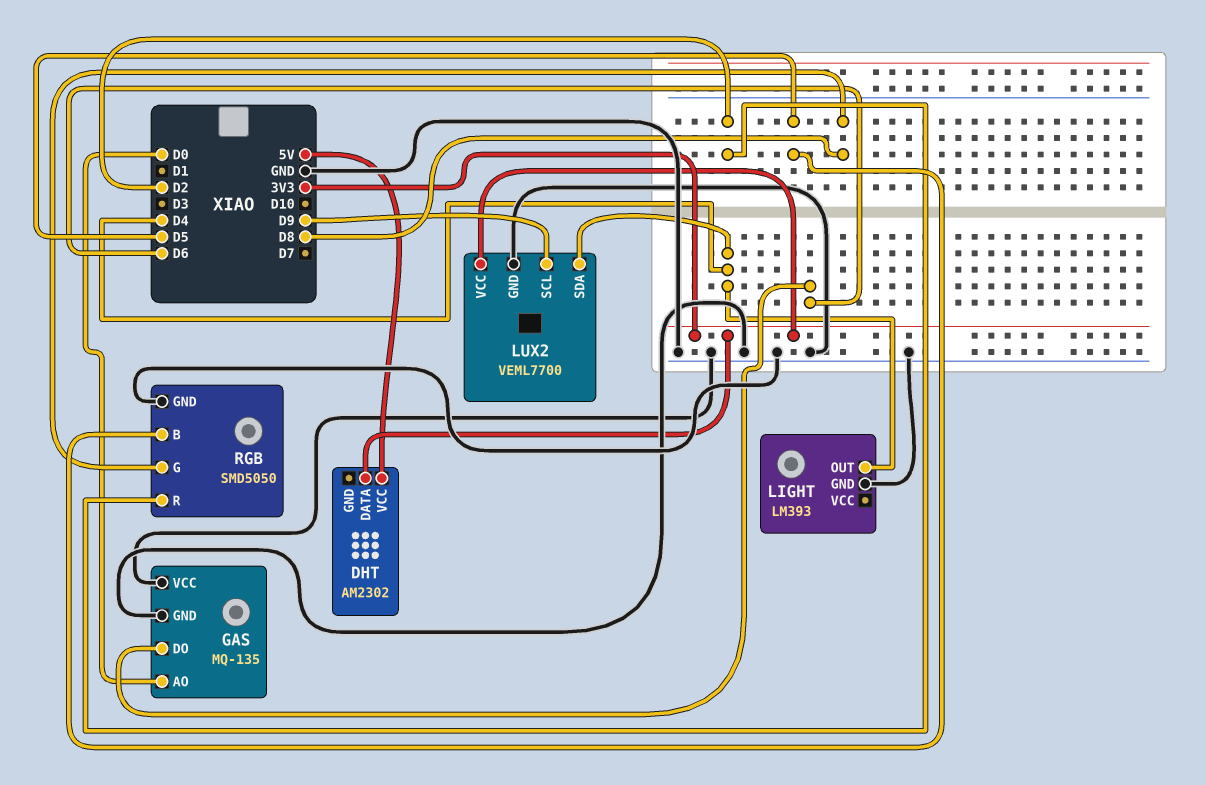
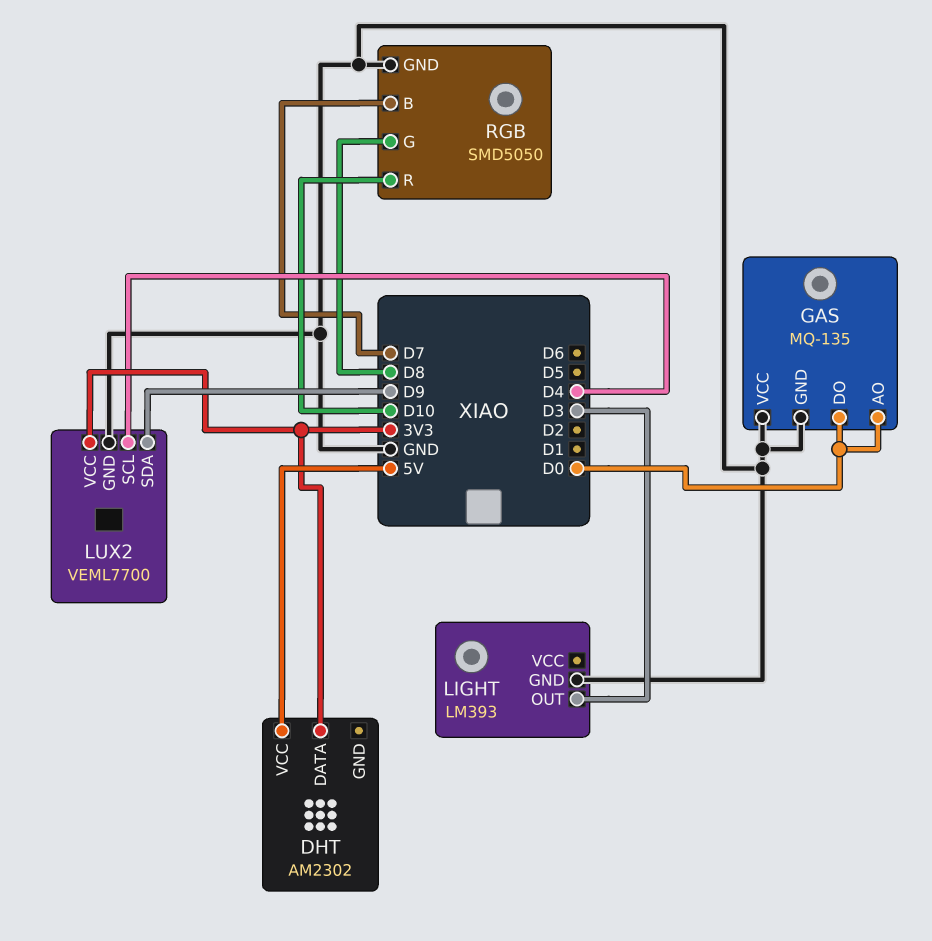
GAS pin DO: D6 -> D0
LIGHT pin OUT: D4 -> D3
LUX2 pin SCL: D9 -> D4
LUX2 pin SDA: D4 -> D9
RGB pin B: D5 -> D7
RGB pin R: D2 -> D10

